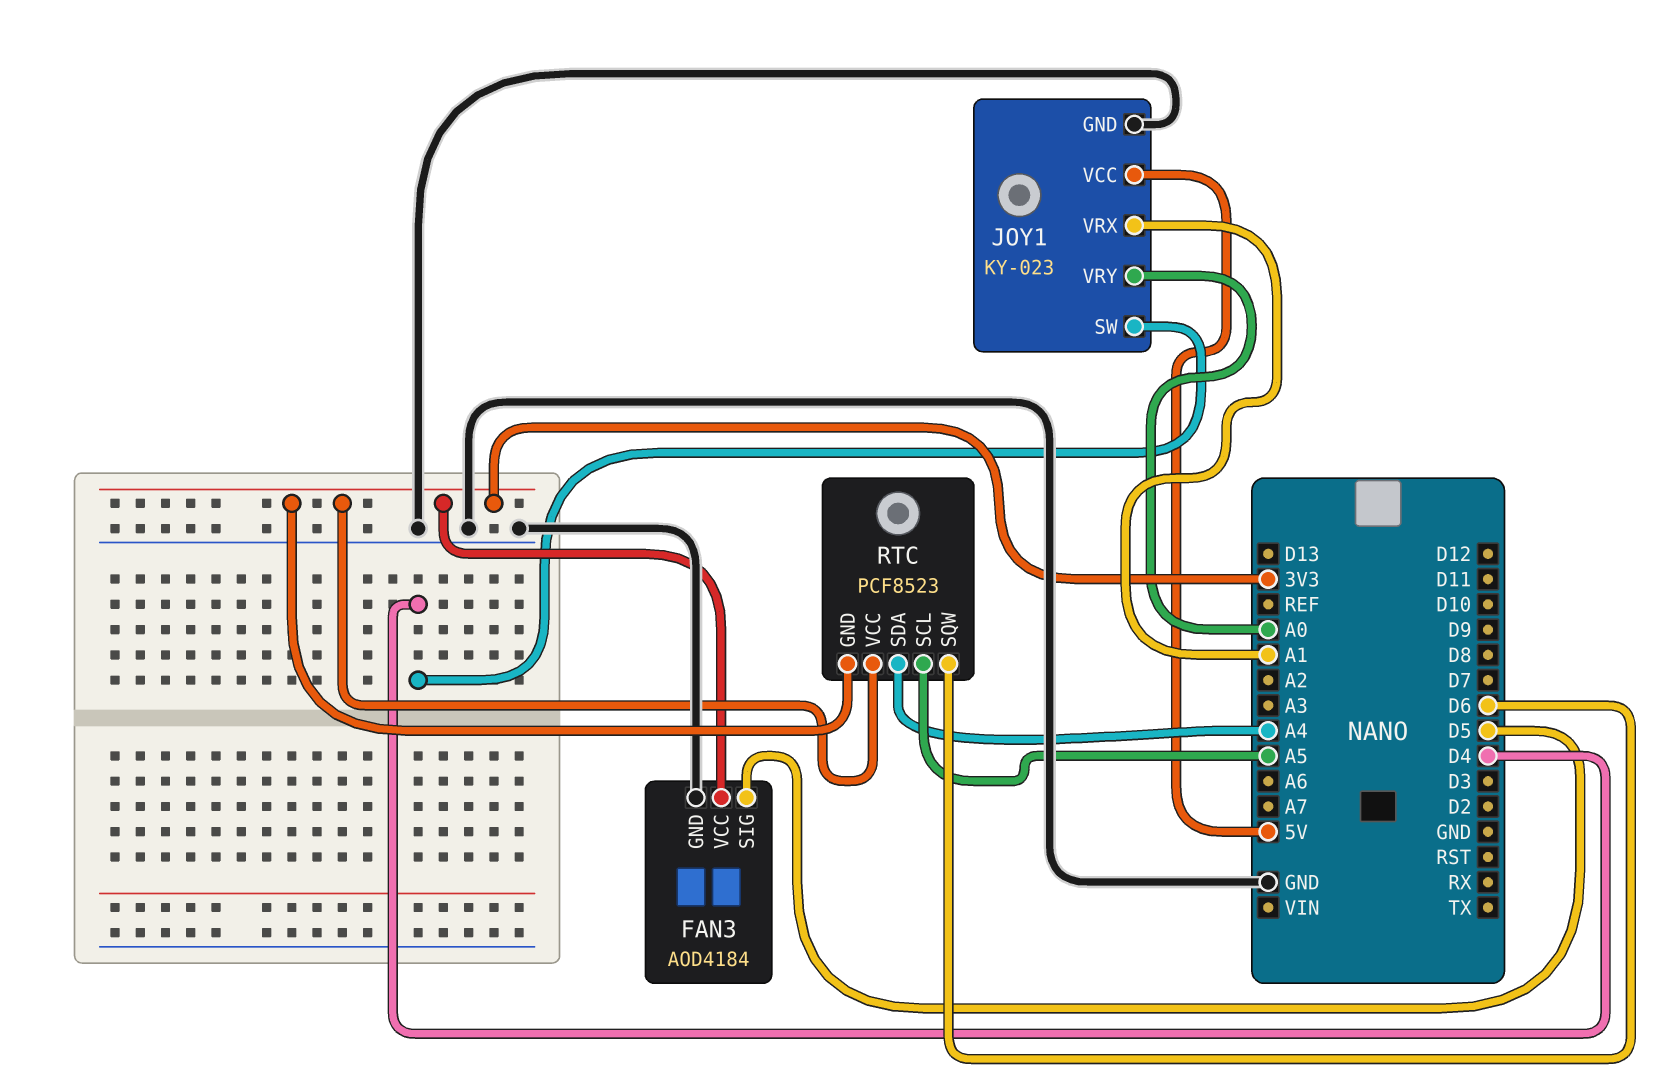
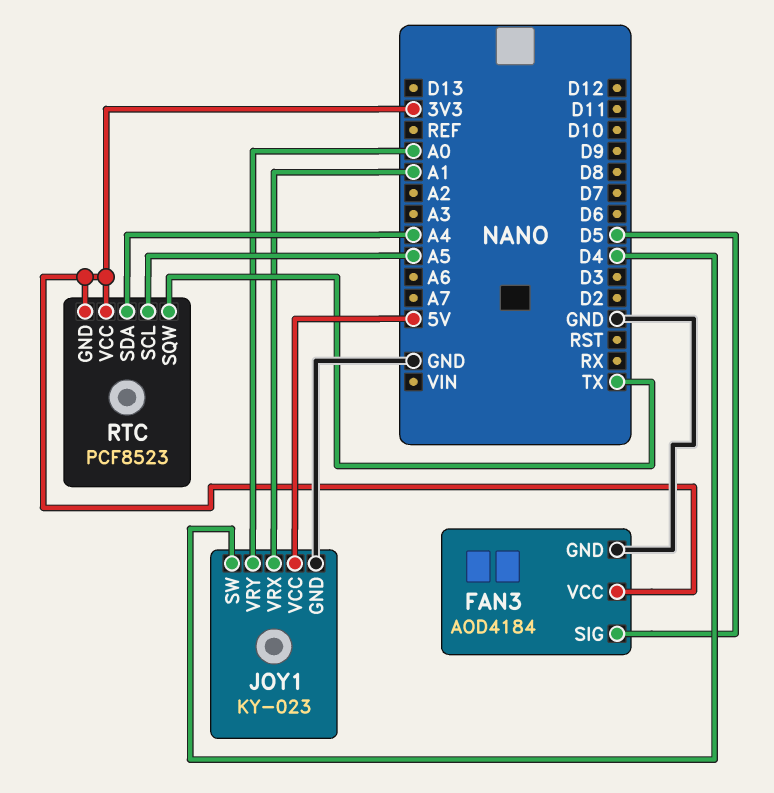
RTC pin SQW: D6 -> TX

